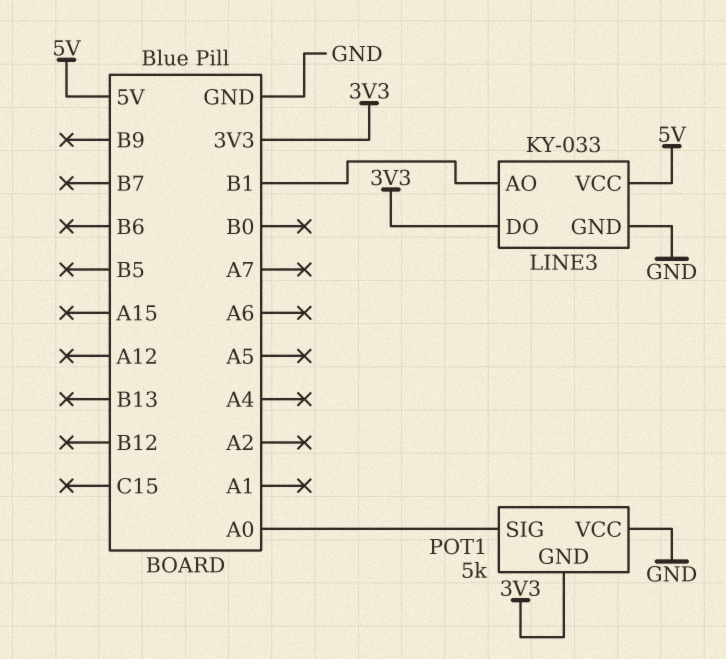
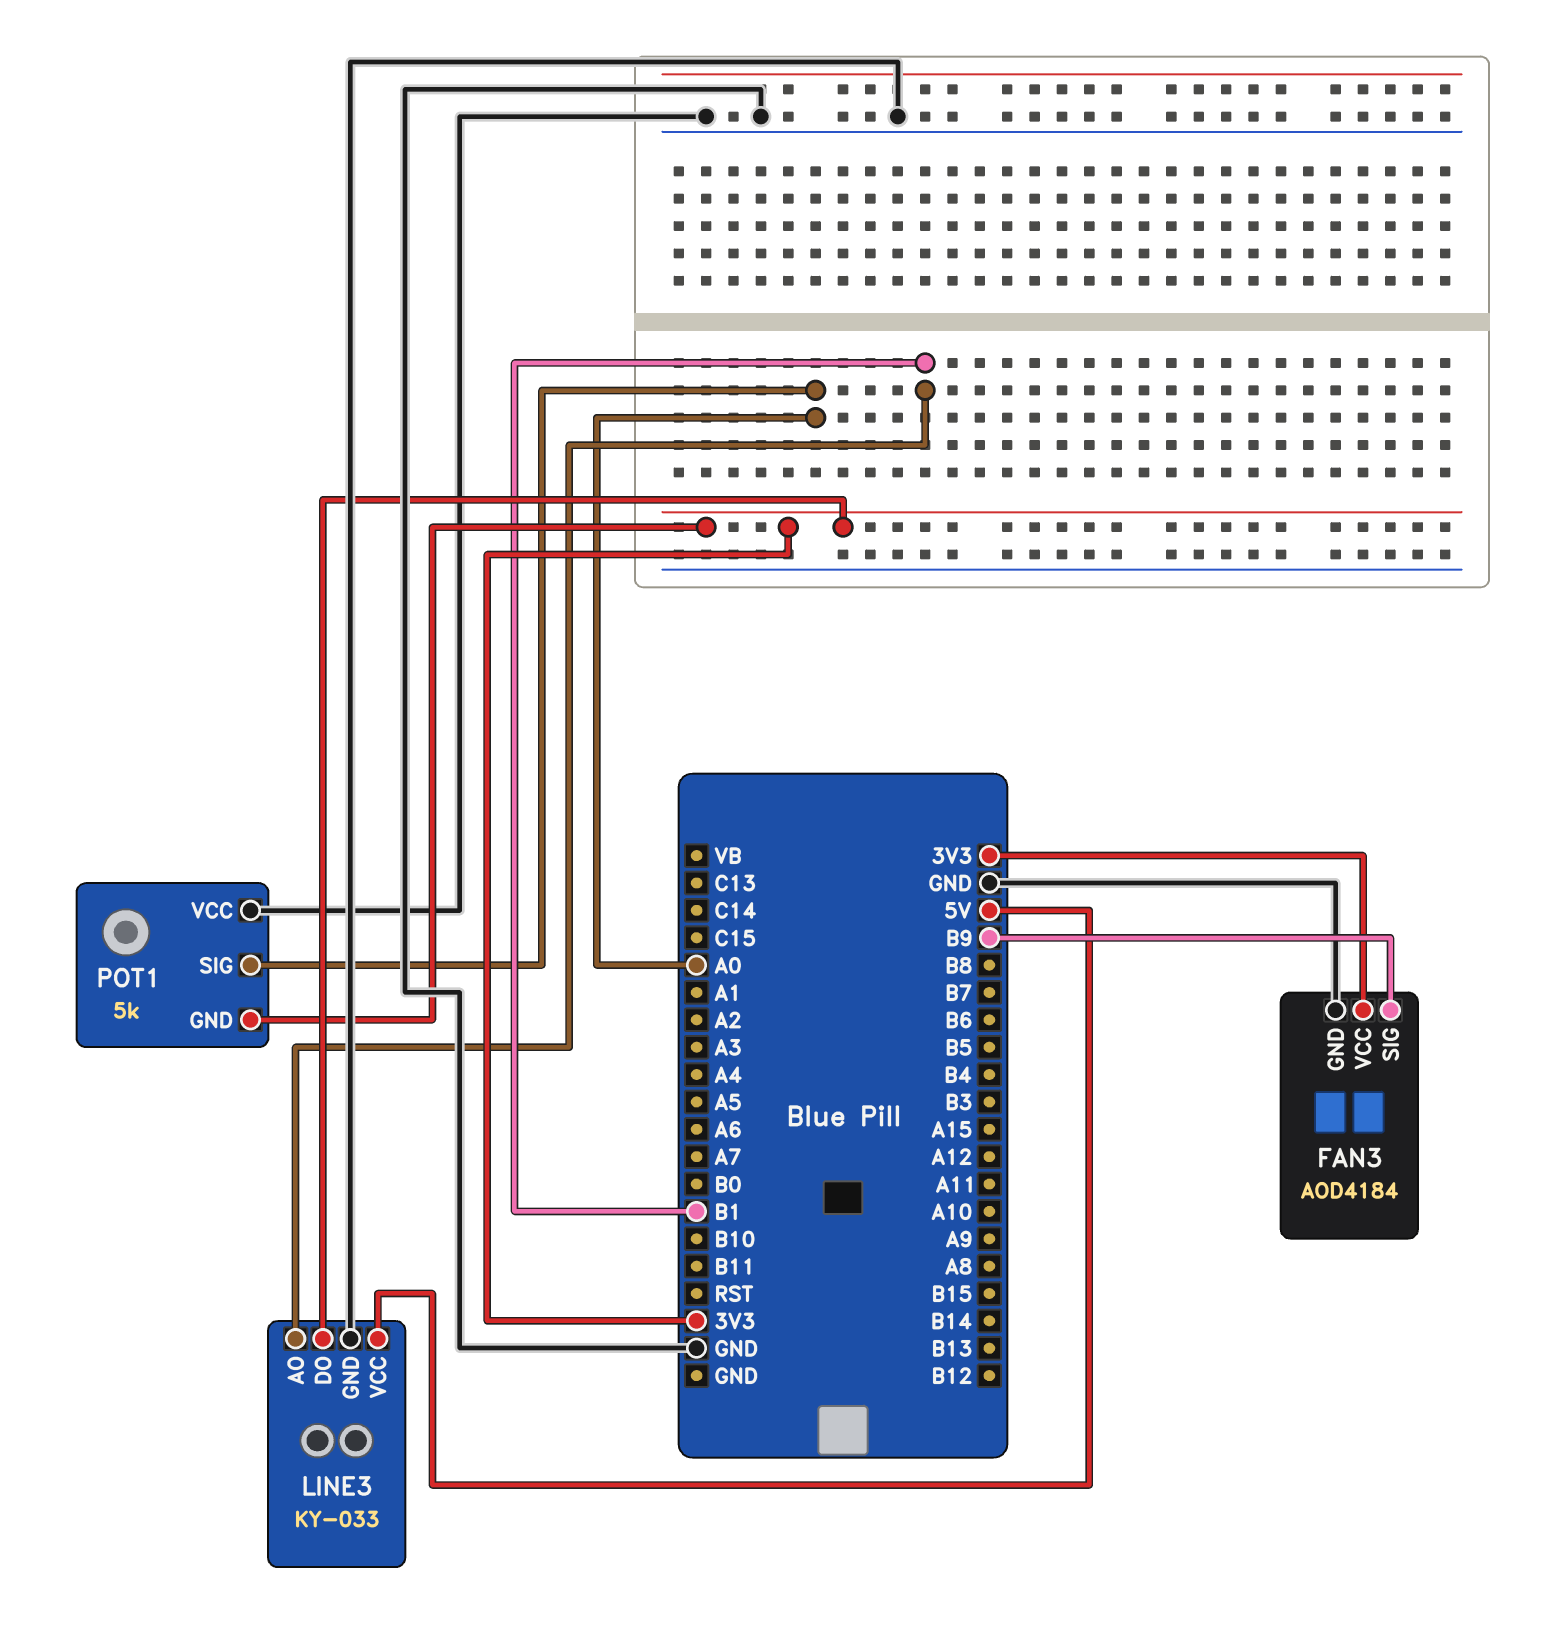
FAN3: none -> AOD4184
FAN3 pin GND: none -> GND
FAN3 pin SIG: none -> B9
FAN3 pin VCC: none -> 3V3

